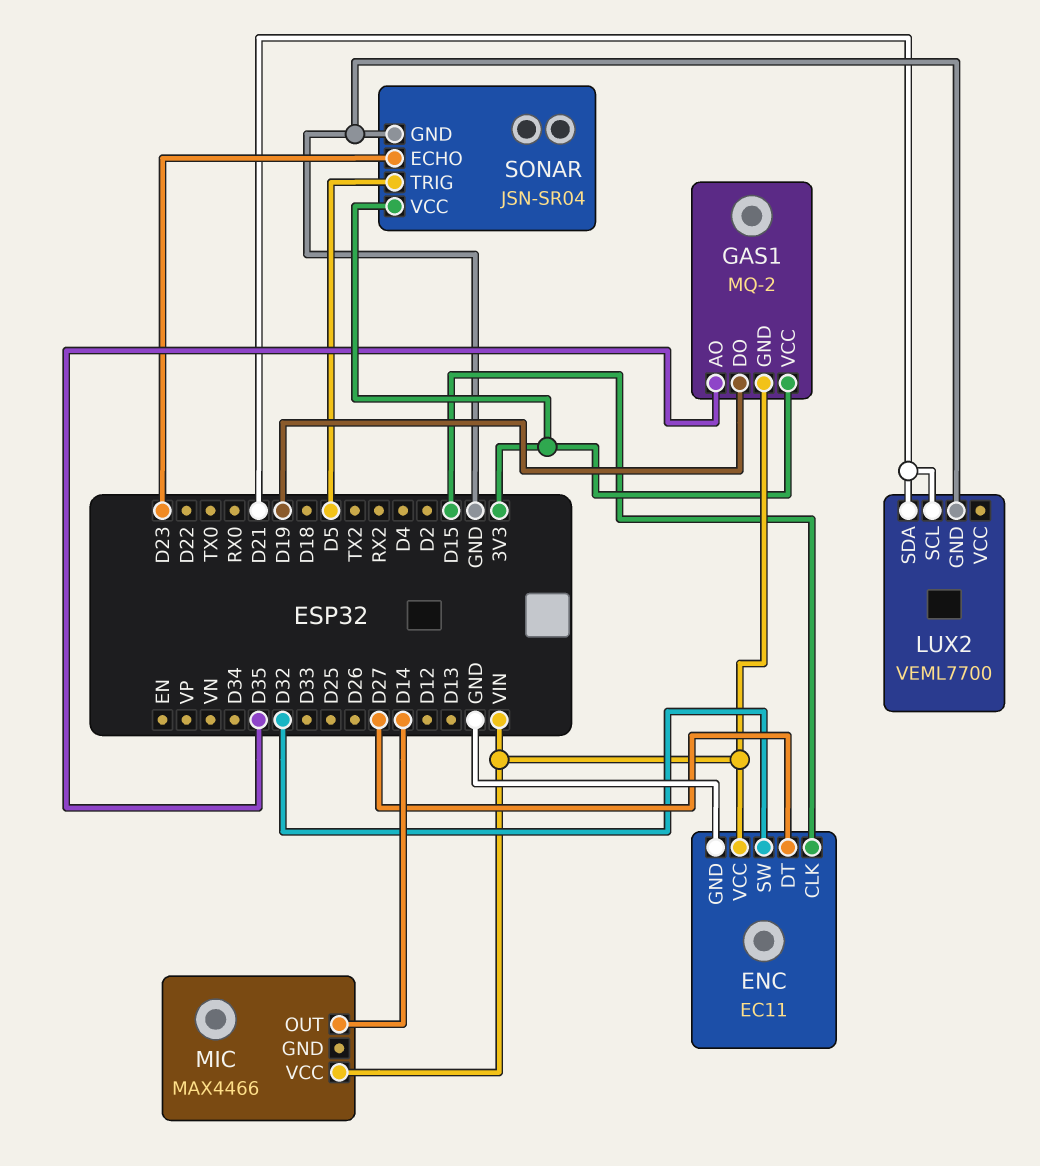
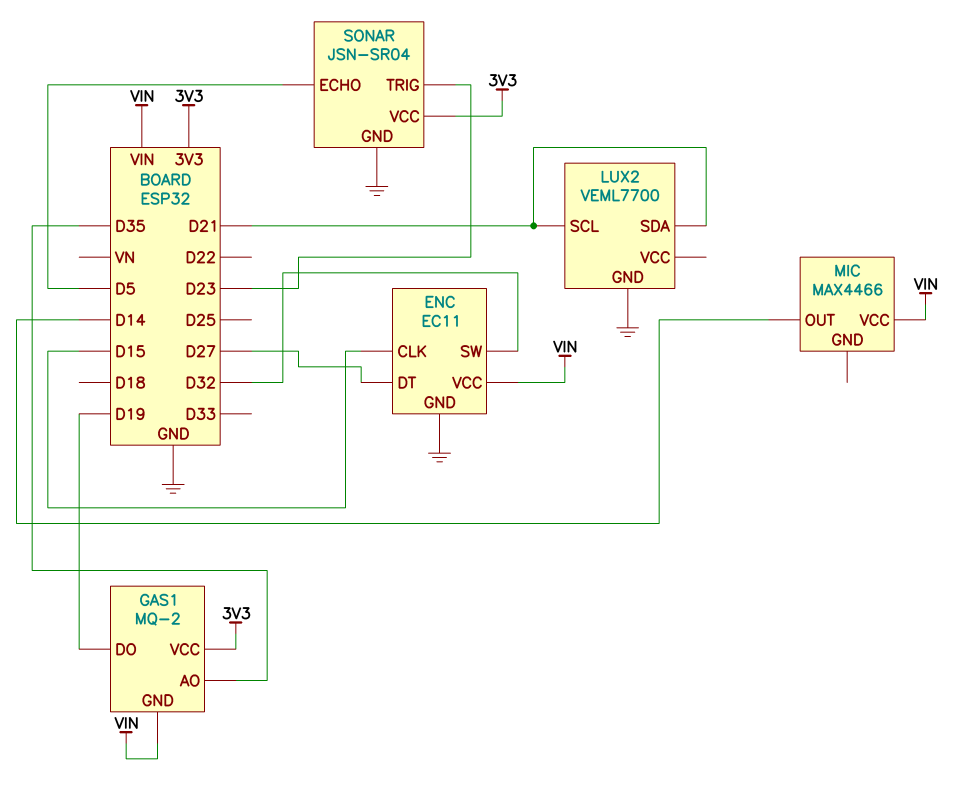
SONAR pin ECHO: D23 -> D5
SONAR pin TRIG: D5 -> D23

